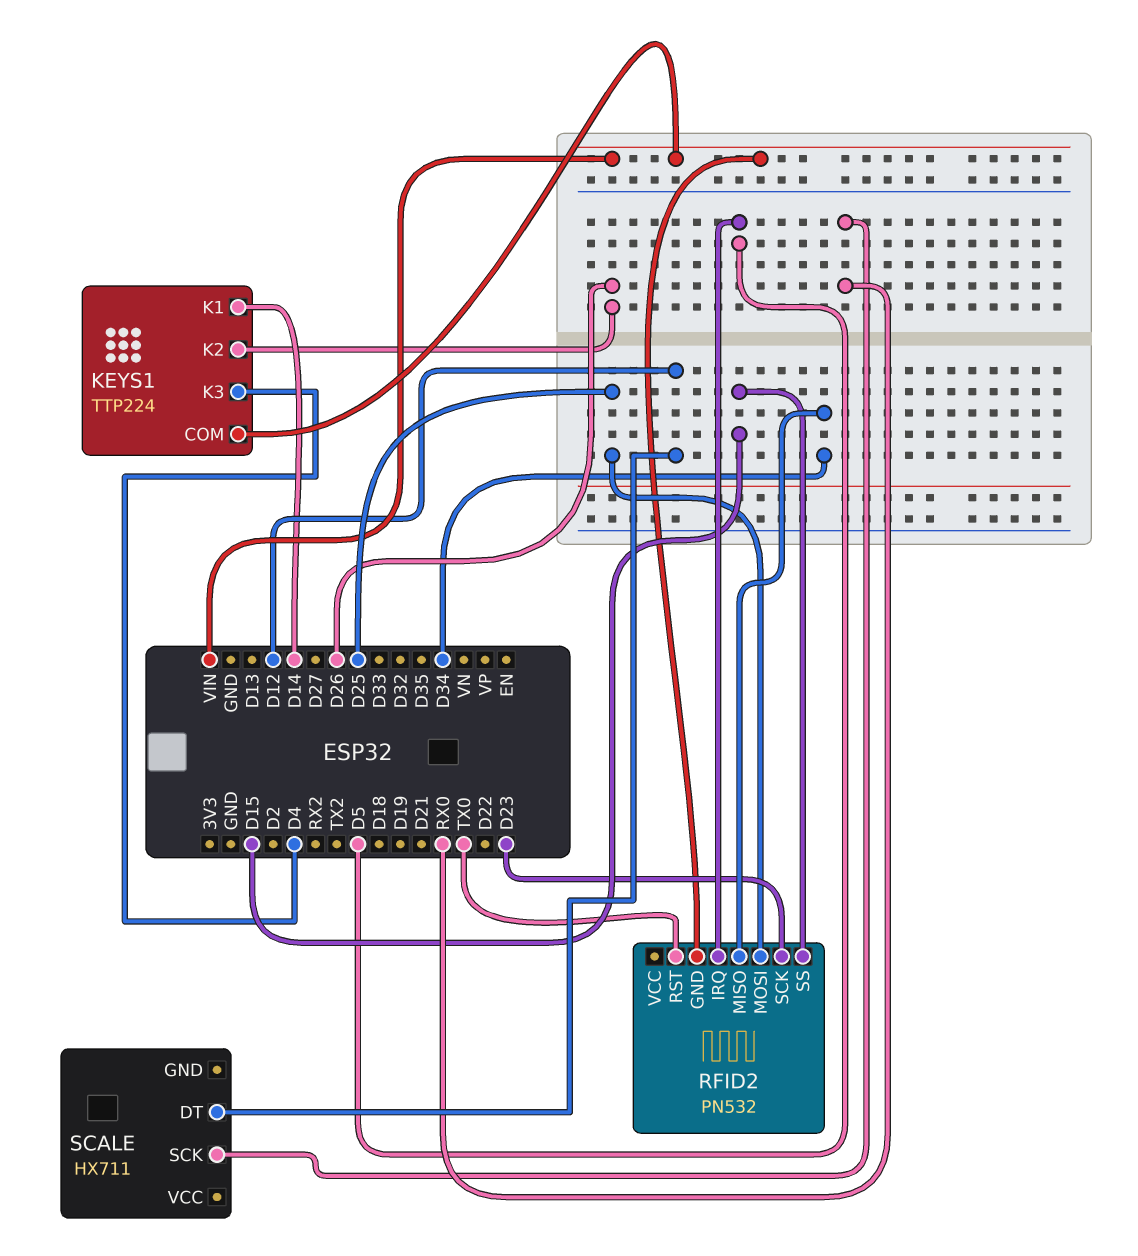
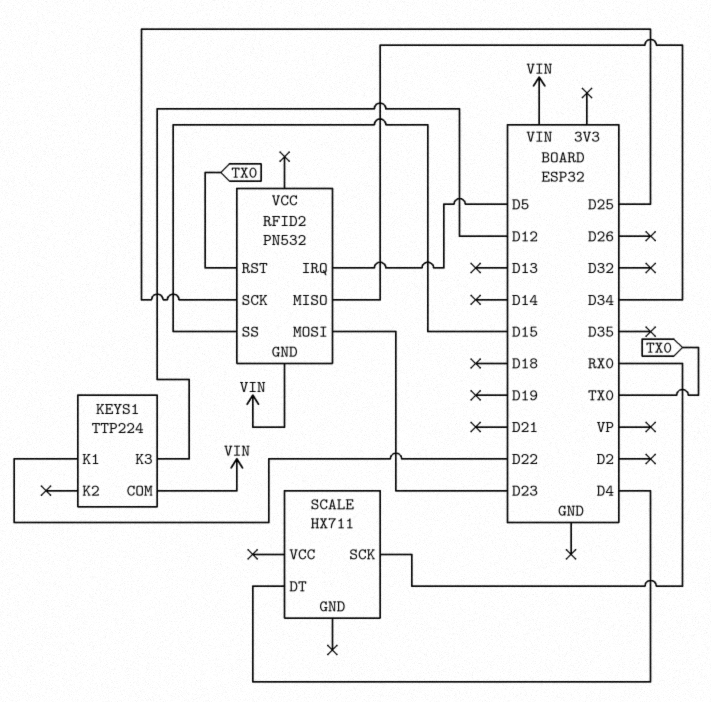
KEYS1 pin K1: D14 -> D22
KEYS1 pin K2: D26 -> none
KEYS1 pin K3: D4 -> D12
RFID2 pin MOSI: D25 -> D23
RFID2 pin SCK: D23 -> D25
SCALE pin DT: D12 -> D4

